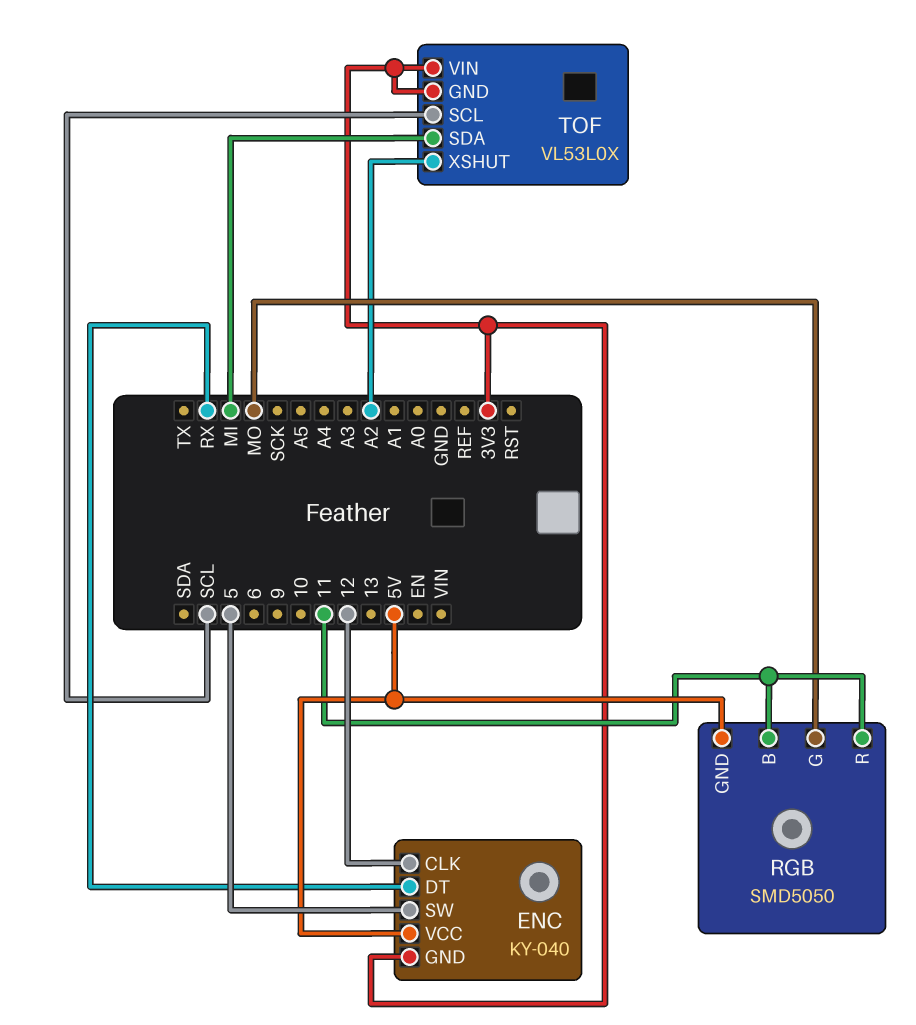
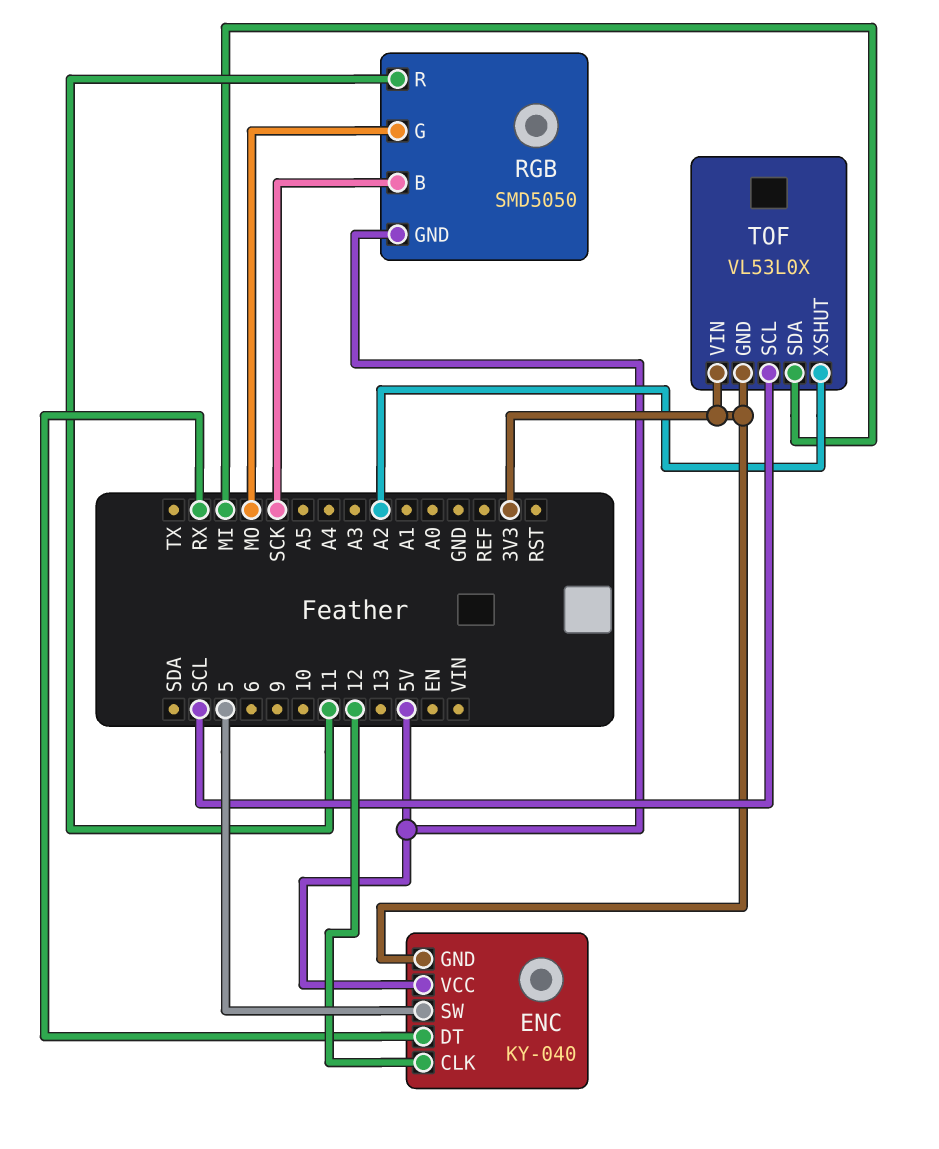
RGB pin B: 11 -> SCK

